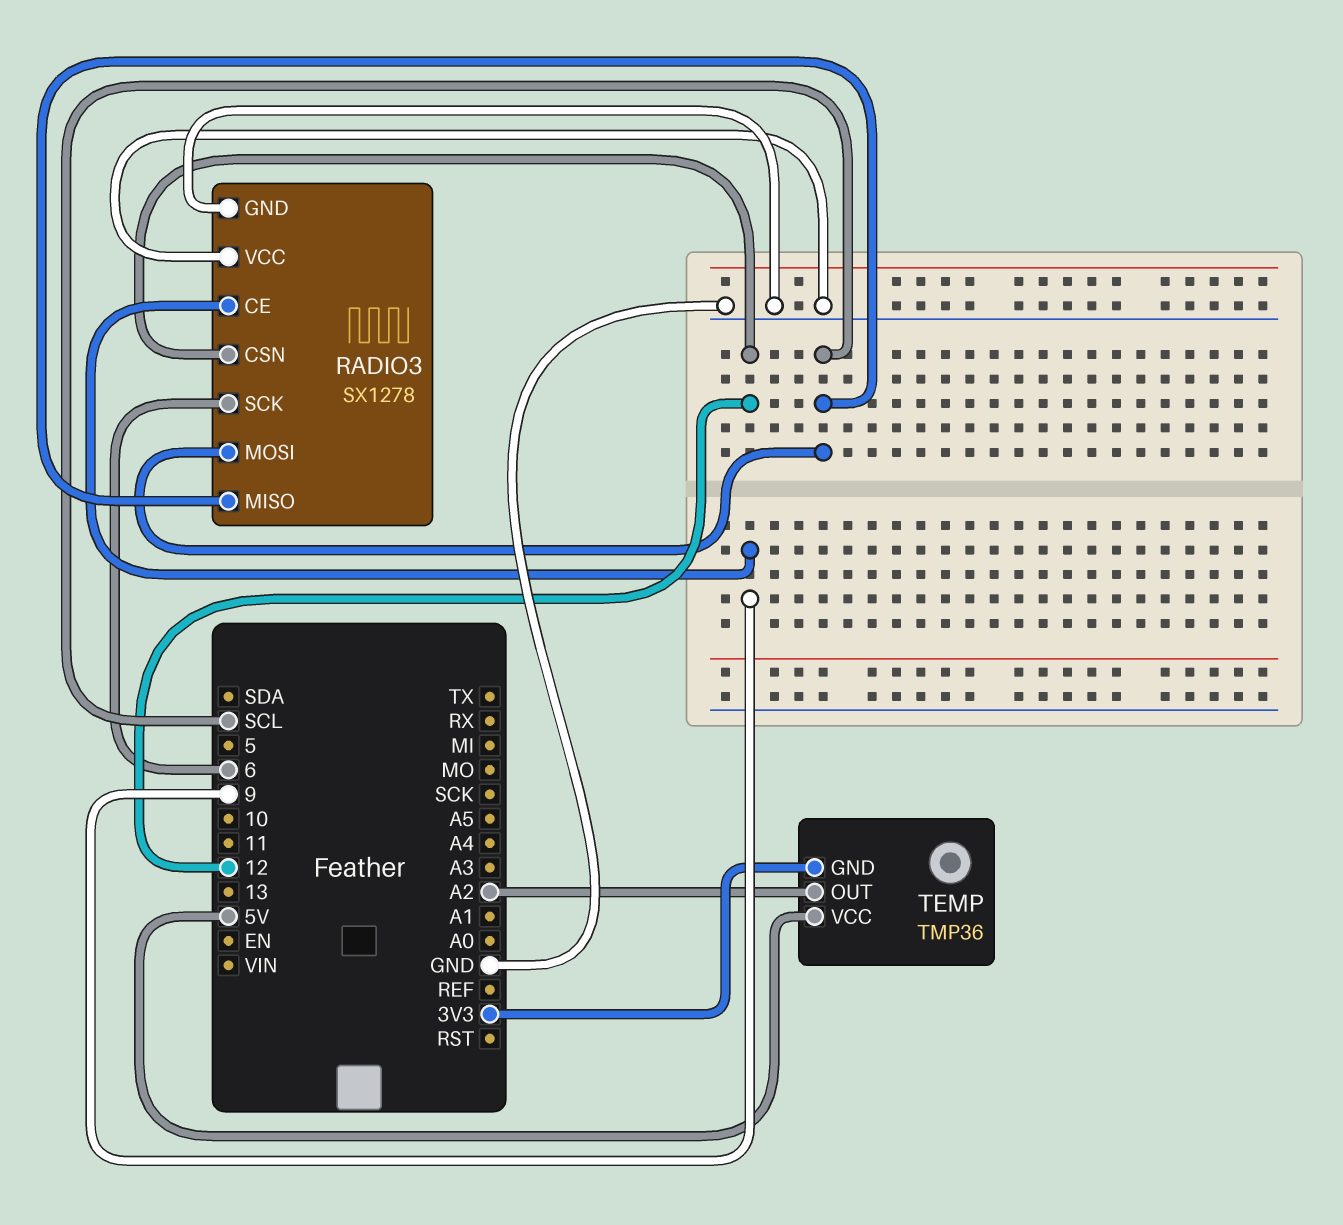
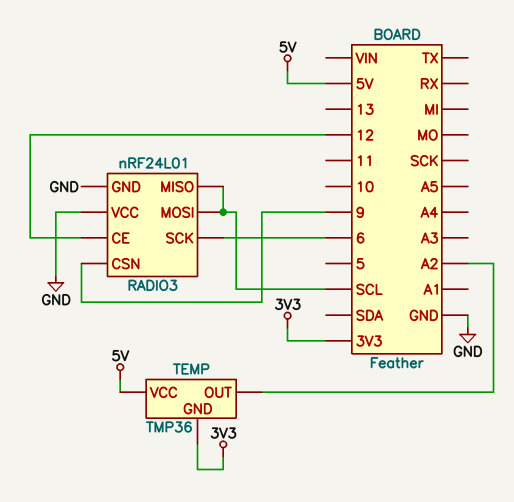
RADIO3: SX1278 -> nRF24L01
RADIO3 pin CE: 9 -> 12
RADIO3 pin CSN: 12 -> 9

